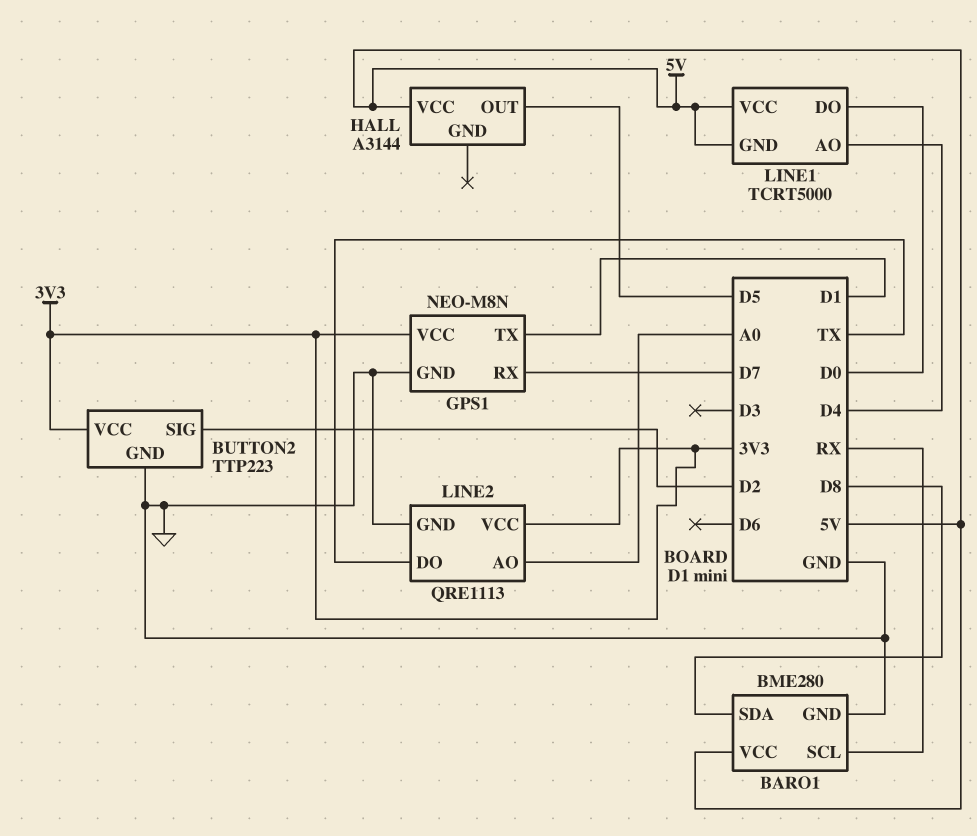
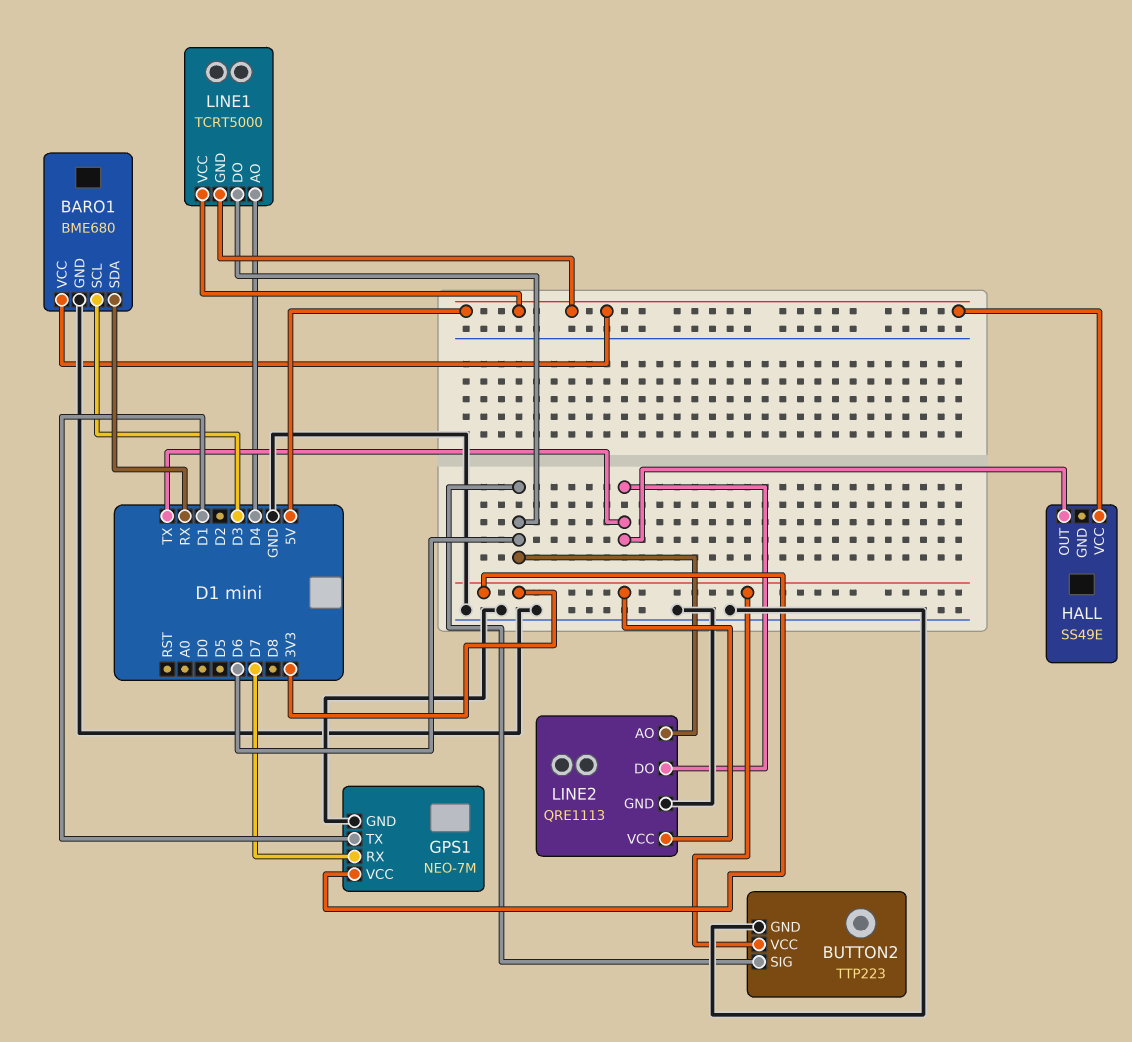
BARO1: BME280 -> BME680
BARO1 pin SCL: RX -> D3
BARO1 pin SDA: D8 -> RX
BUTTON2 pin SIG: D2 -> D6
GPS1: NEO-M8N -> NEO-7M
HALL: A3144 -> SS49E
HALL pin OUT: D5 -> TX
LINE1 pin DO: D0 -> D6
LINE2 pin AO: A0 -> D6

